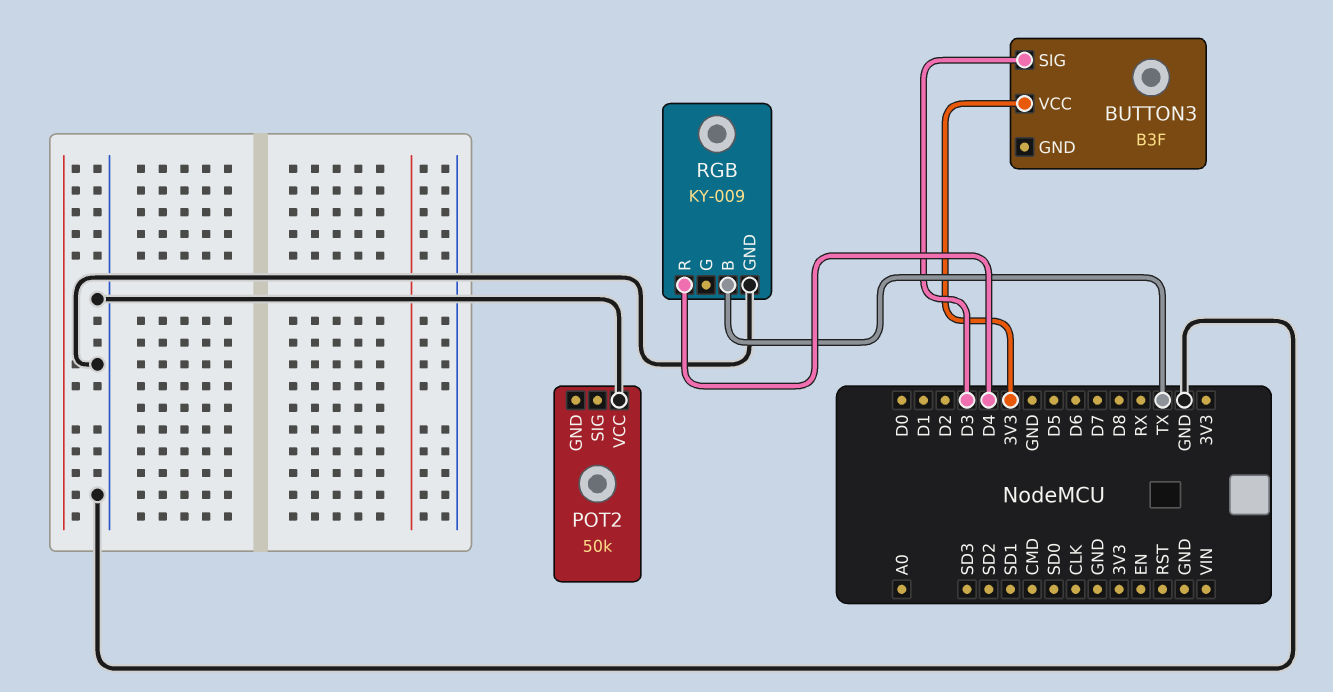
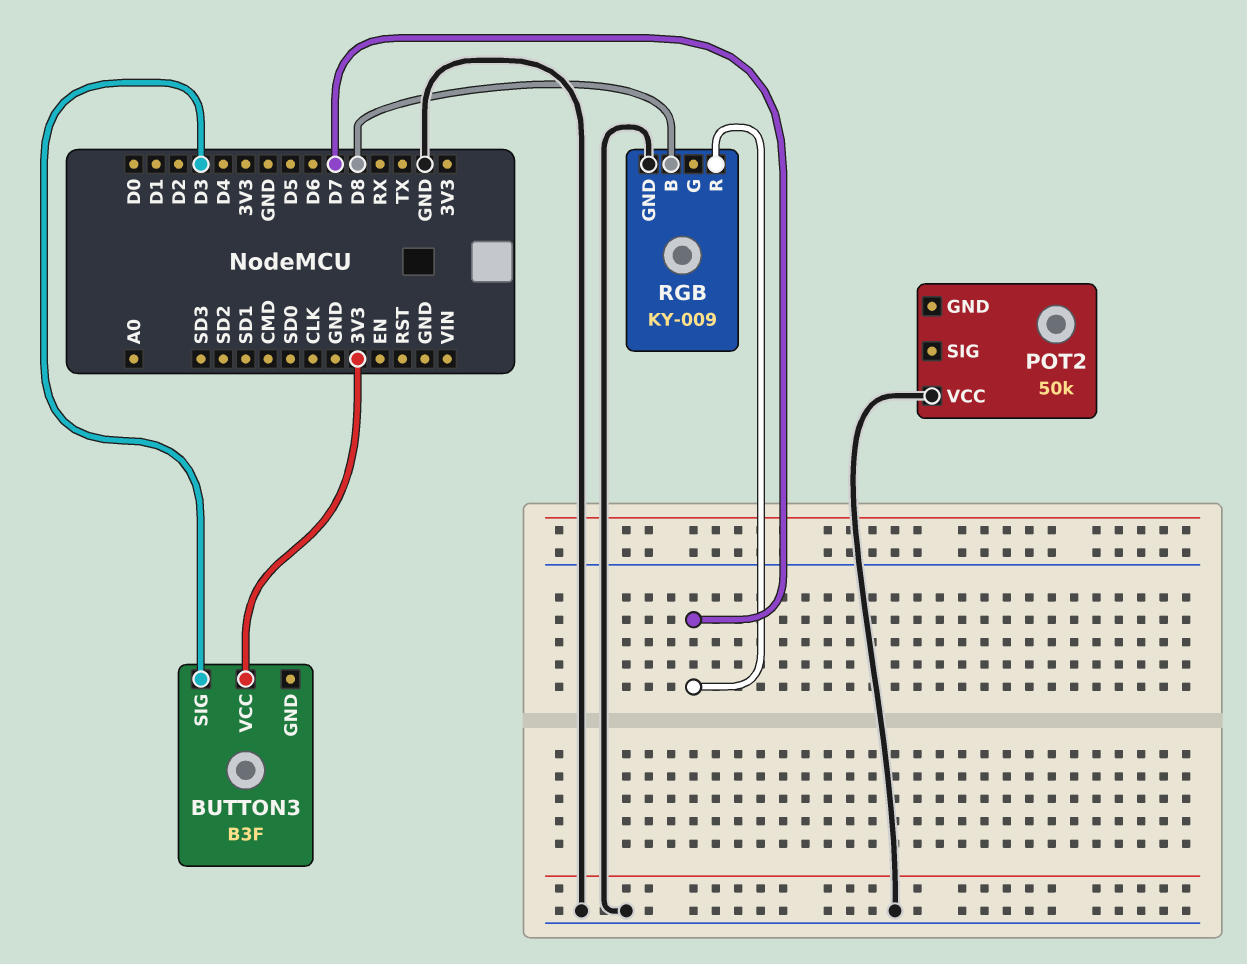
RGB pin B: TX -> D8
RGB pin R: D4 -> D7

